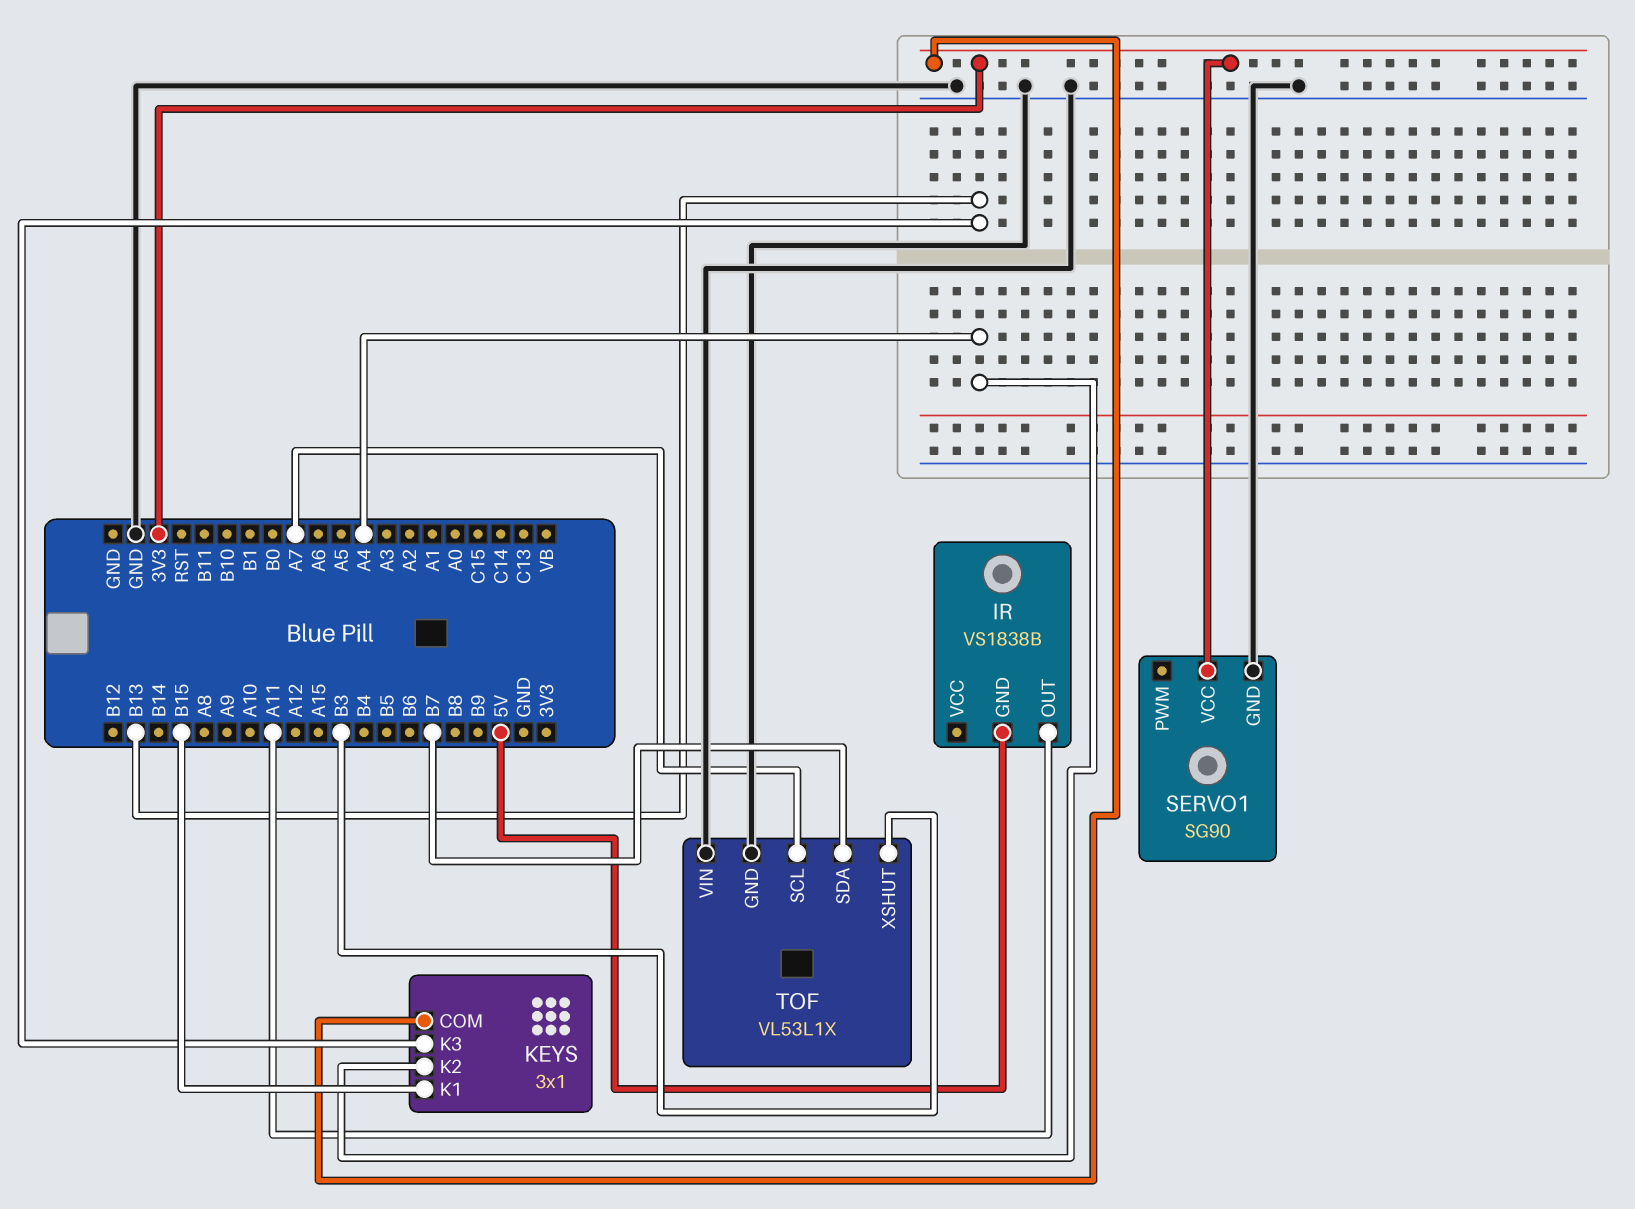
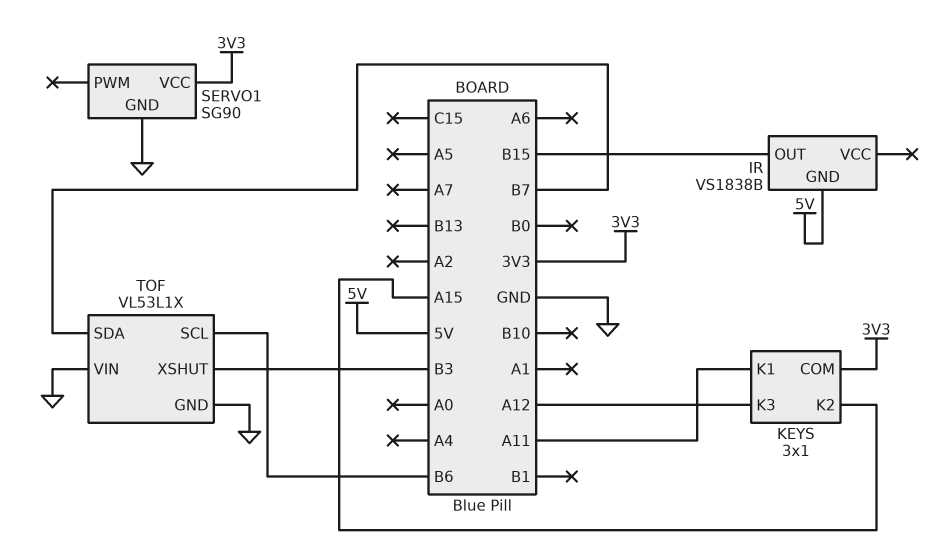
IR pin OUT: A11 -> B15
KEYS pin K1: B15 -> A11
KEYS pin K2: A4 -> A15
KEYS pin K3: B13 -> A12
TOF pin SCL: A7 -> B6

